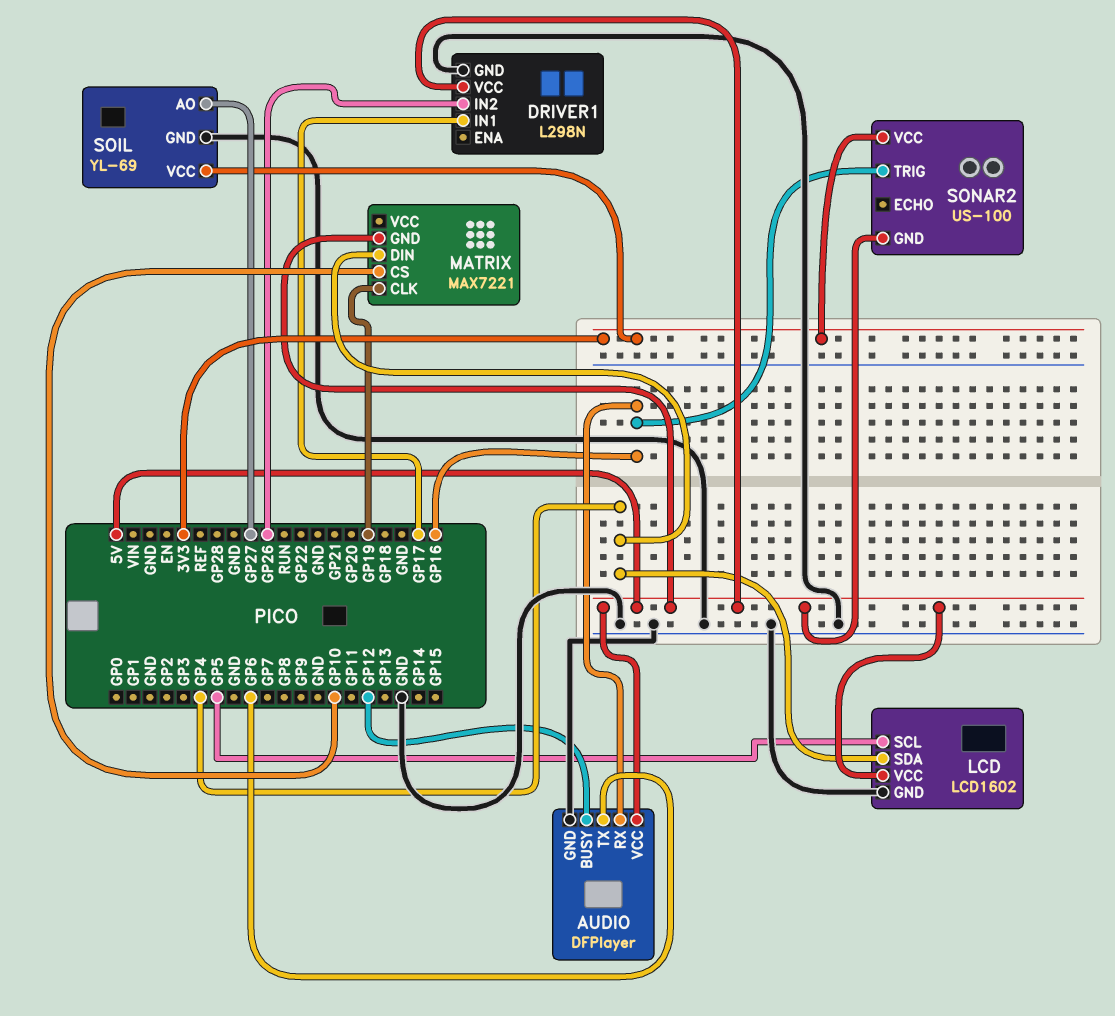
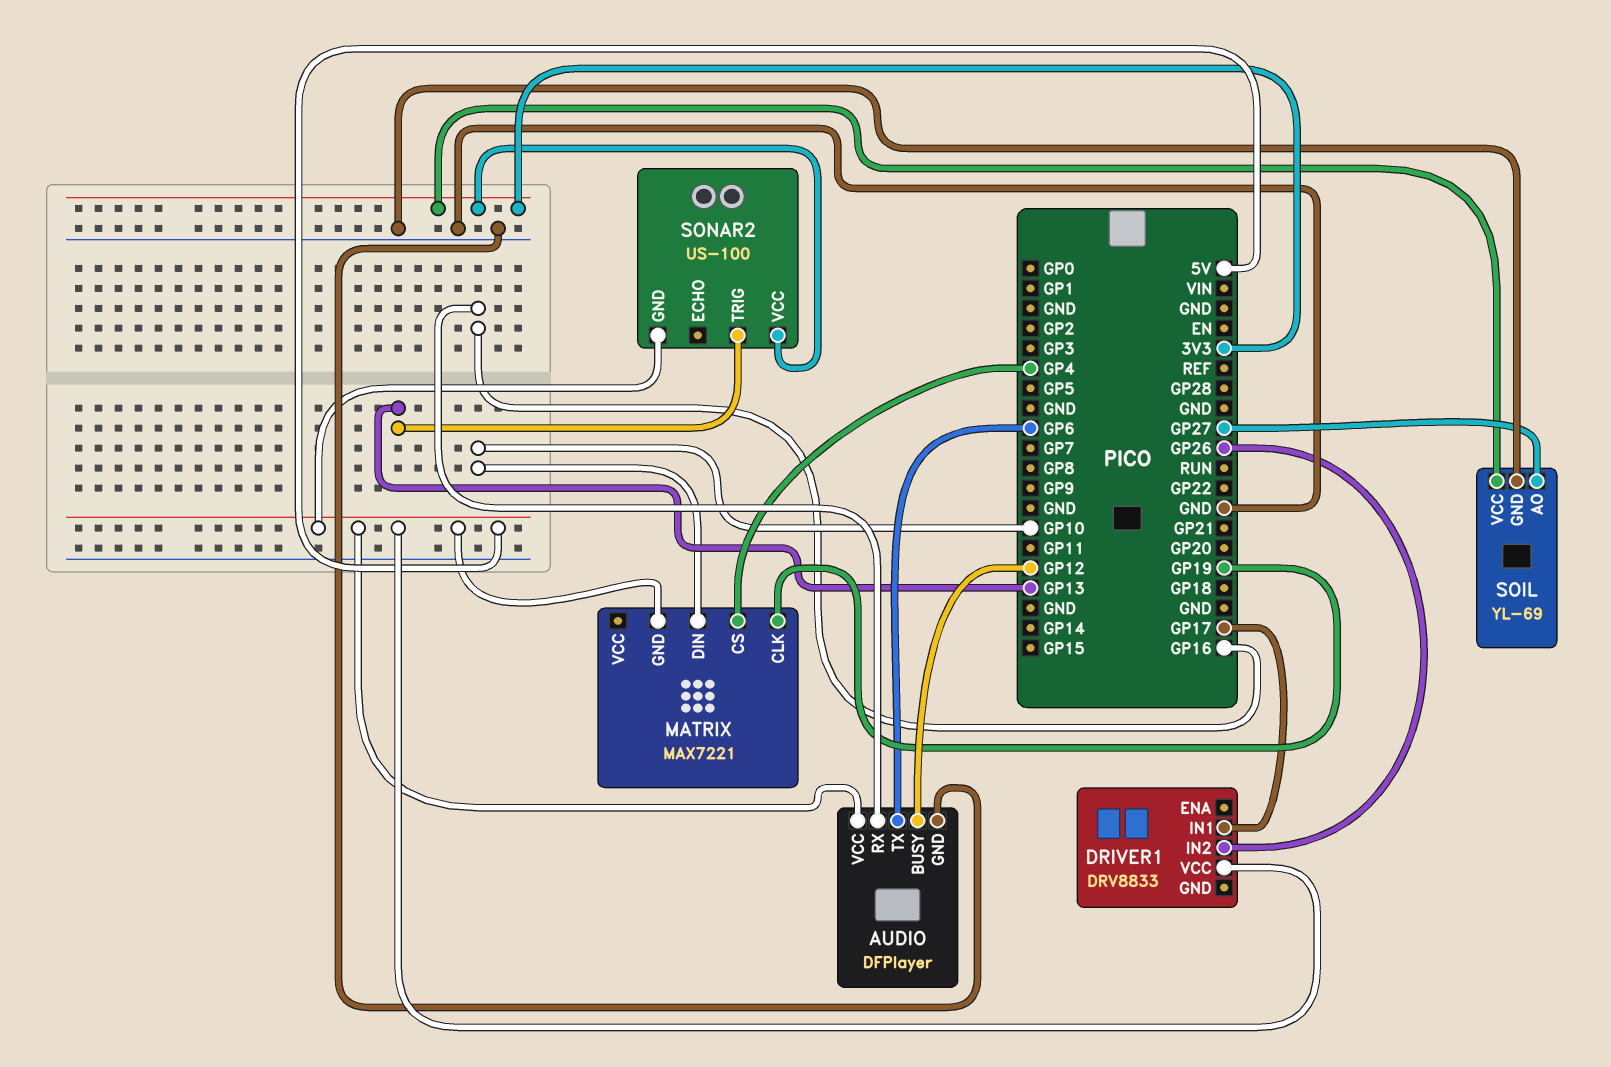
DRIVER1: L298N -> DRV8833
DRIVER1 pin GND: GND -> none
LCD: LCD1602 -> none
LCD pin GND: GND -> none
LCD pin SCL: GP5 -> none
LCD pin SDA: GP4 -> none
LCD pin VCC: 5V -> none
MATRIX pin CS: GP10 -> GP4
MATRIX pin DIN: GP4 -> GP10
SONAR2 pin TRIG: GP16 -> GP13

